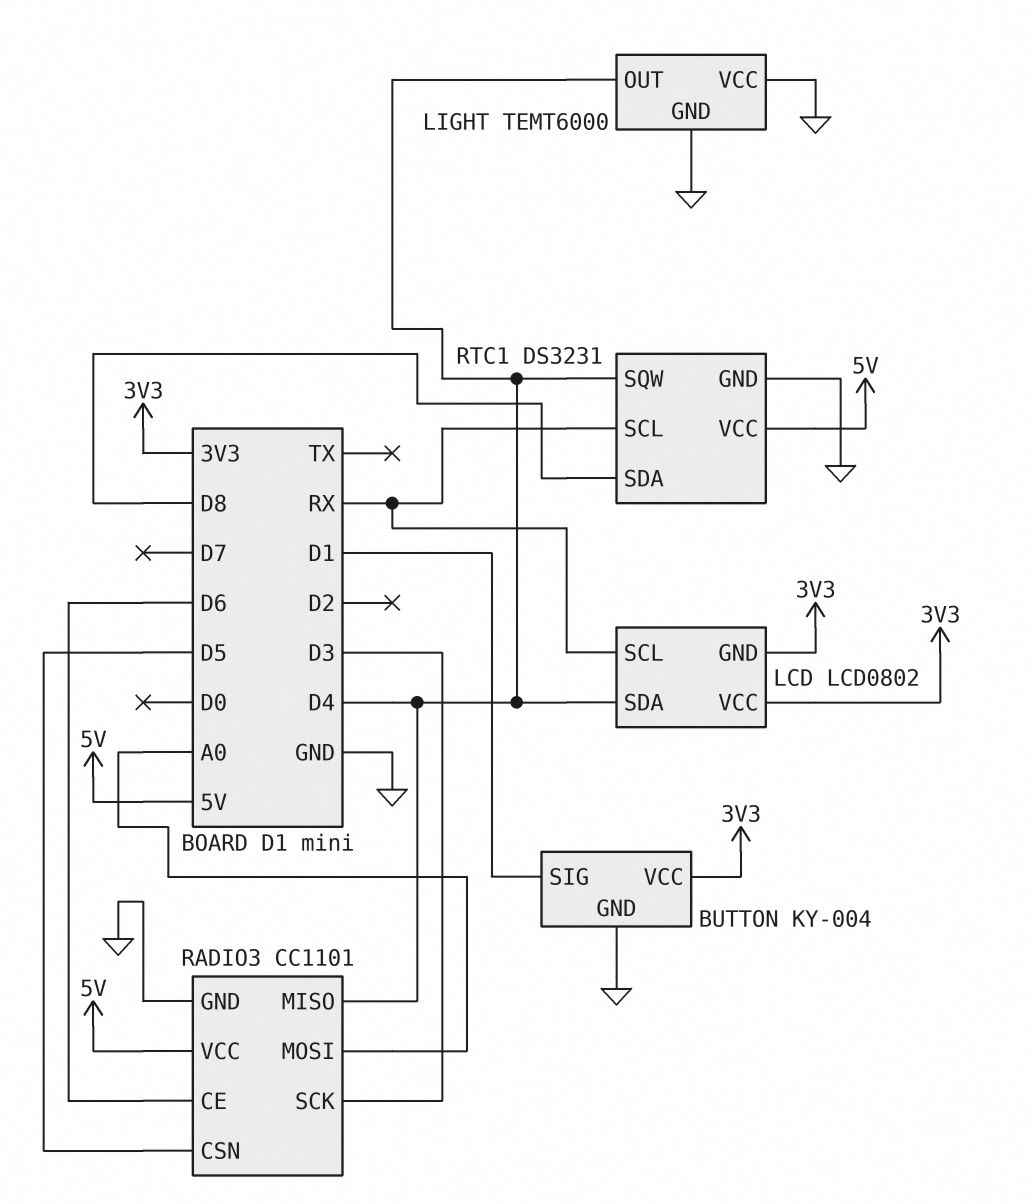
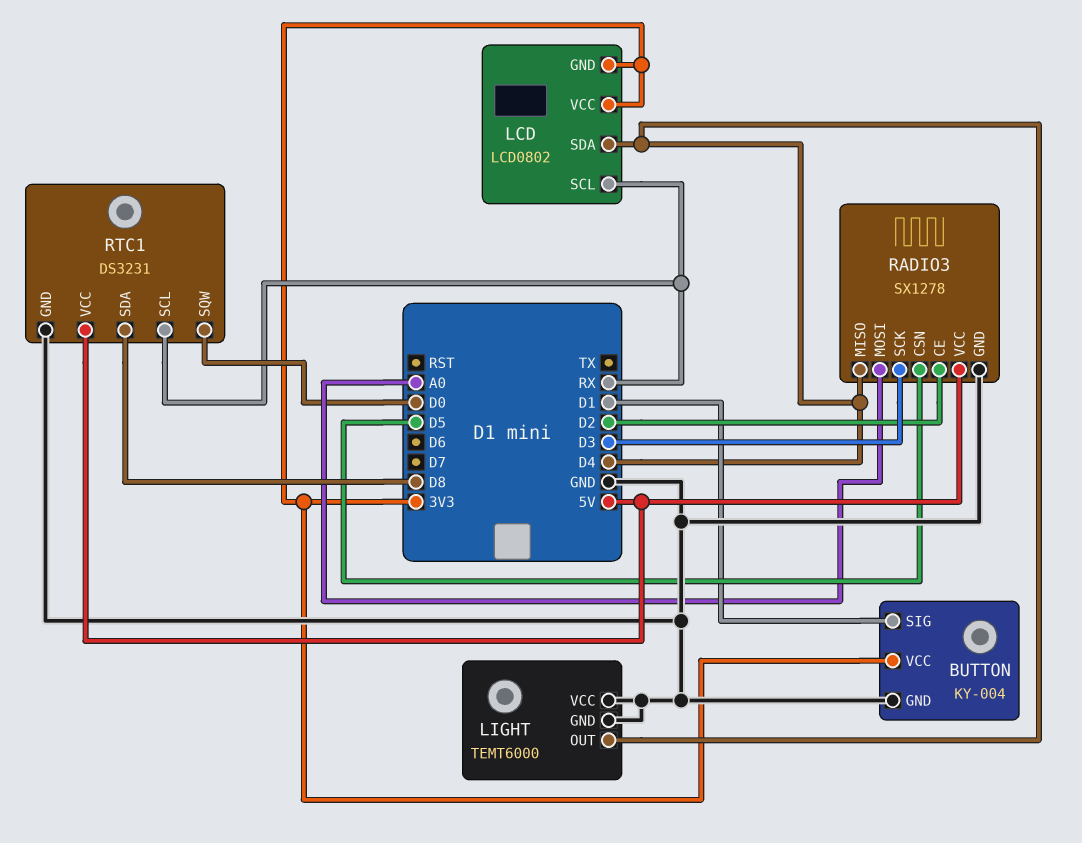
RADIO3: CC1101 -> SX1278
RADIO3 pin CE: D6 -> D2
RTC1 pin SQW: D4 -> D0

